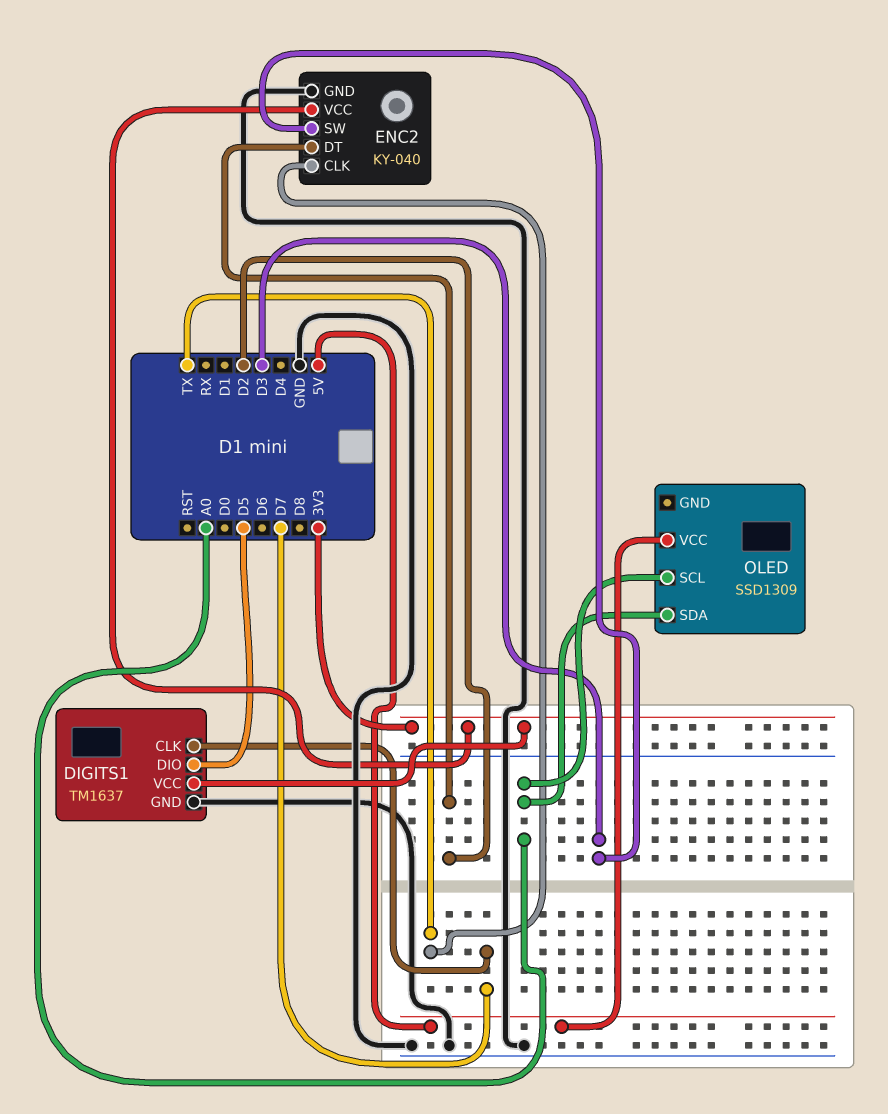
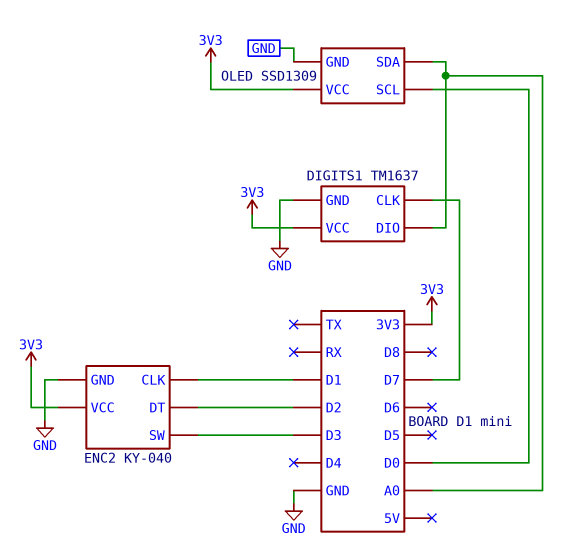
DIGITS1 pin DIO: D5 -> A0
ENC2 pin CLK: TX -> D1
OLED pin GND: none -> GND
OLED pin SCL: A0 -> D0
OLED pin VCC: 5V -> 3V3

